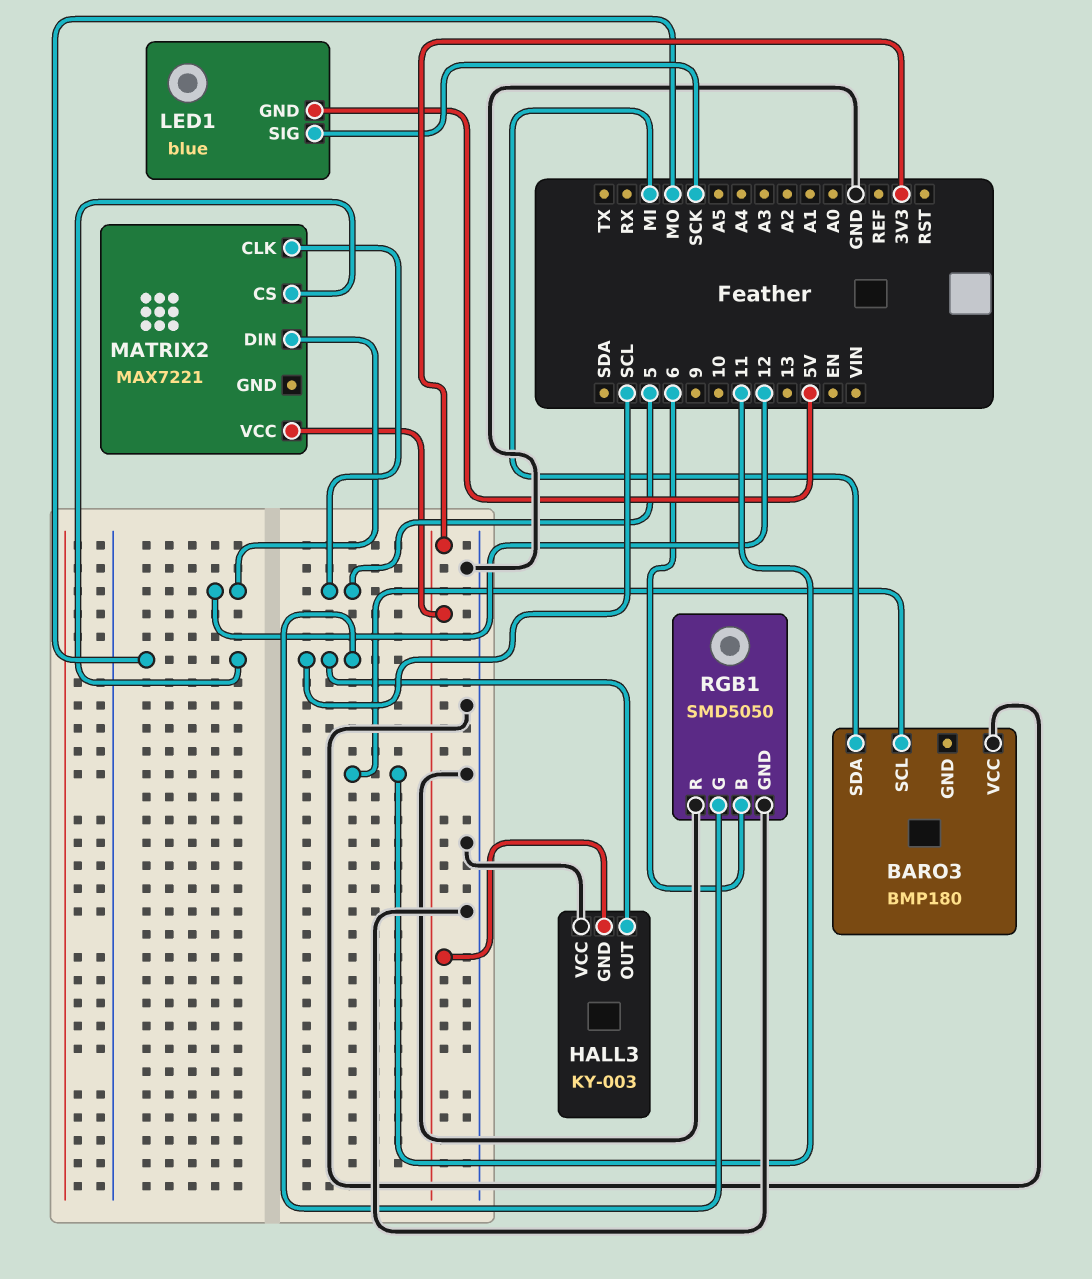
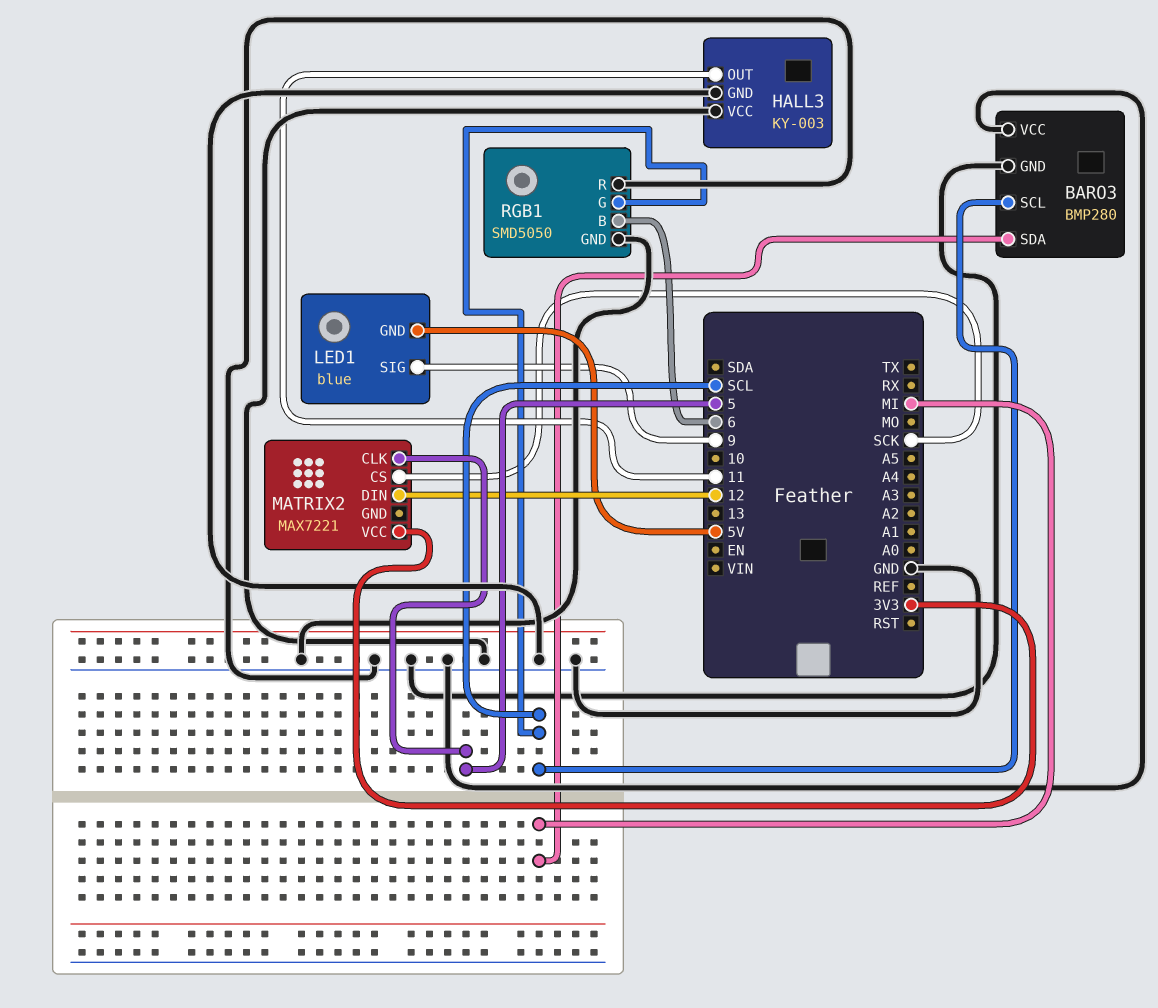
BARO3: BMP180 -> BMP280
BARO3 pin GND: none -> GND
BARO3 pin SCL: 11 -> SCL
HALL3 pin GND: 3V3 -> GND
HALL3 pin OUT: SCL -> 11
LED1 pin SIG: SCK -> 9
MATRIX2 pin CS: MO -> SCK

